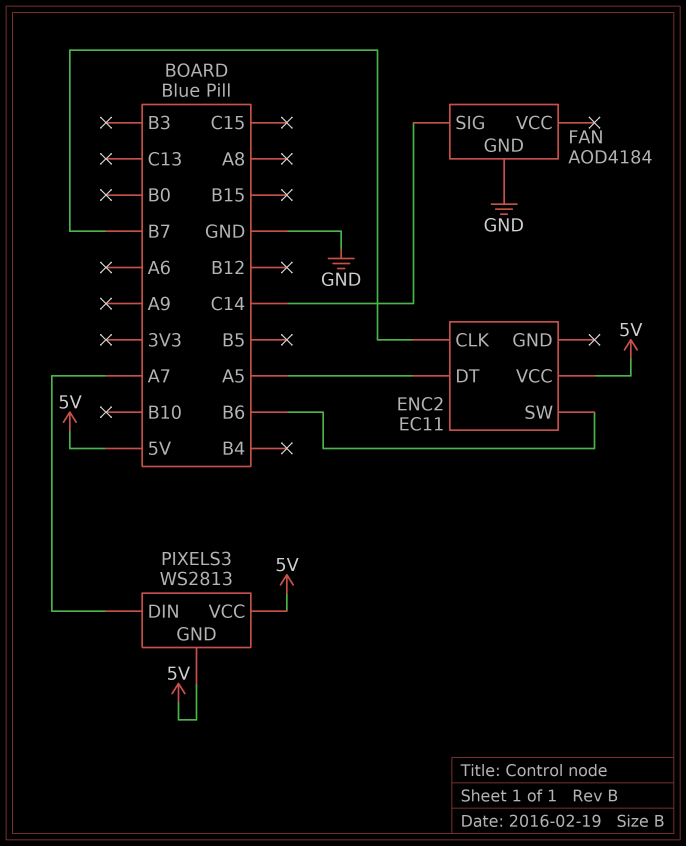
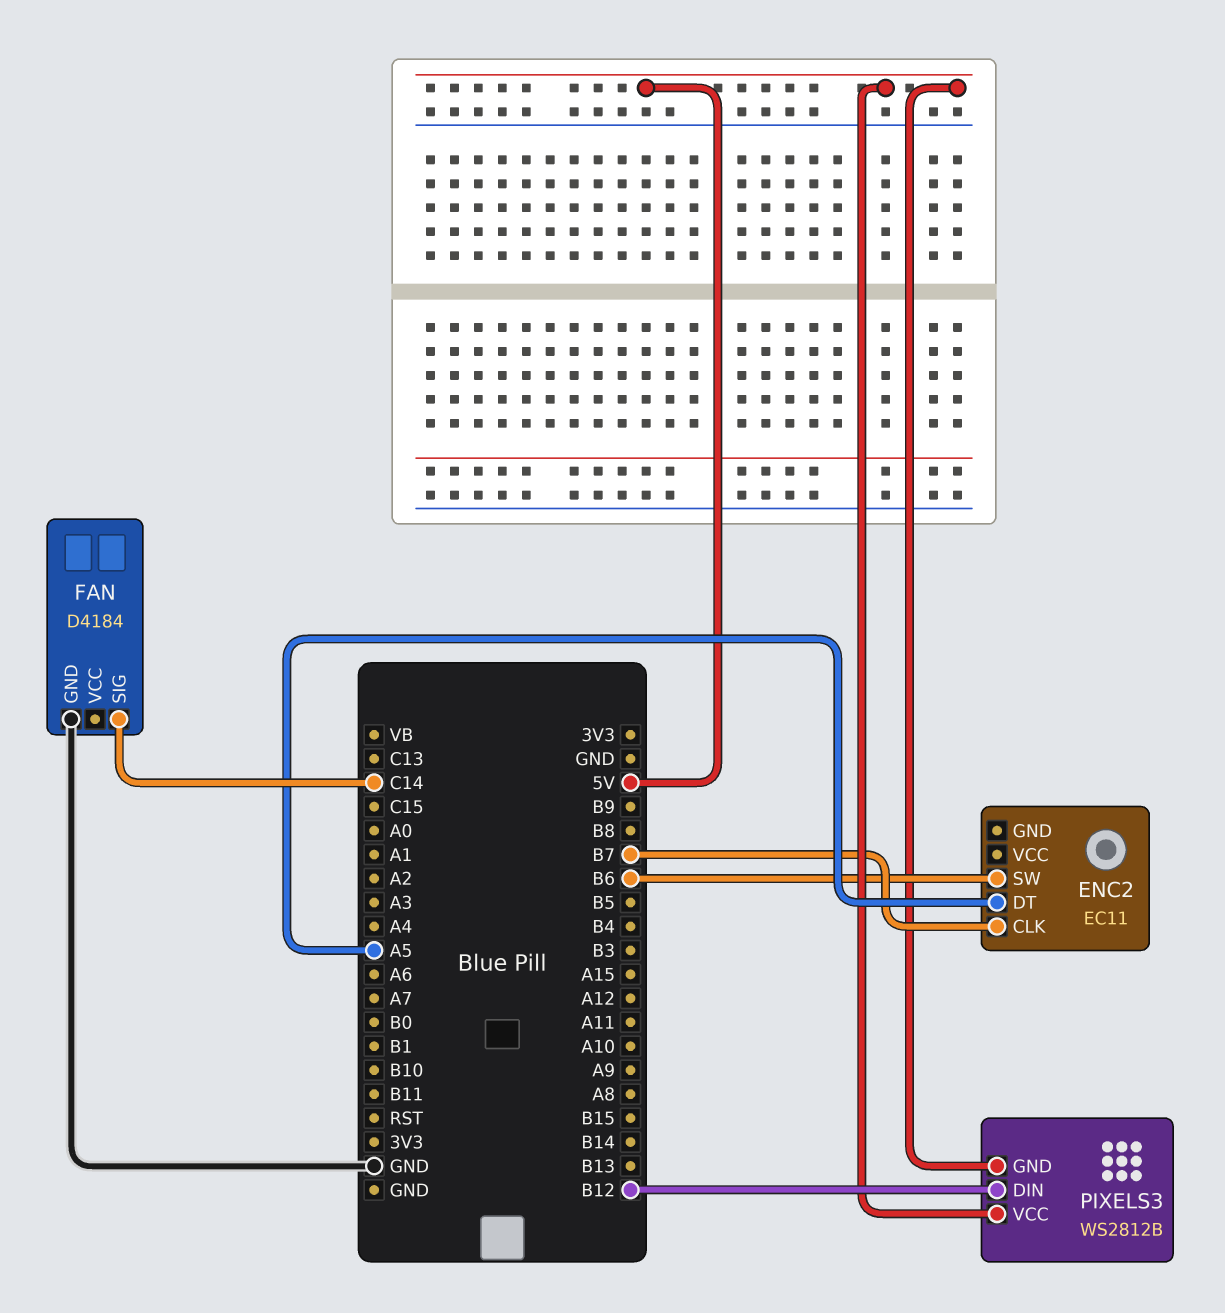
ENC2 pin VCC: 5V -> none
FAN: AOD4184 -> D4184
PIXELS3: WS2813 -> WS2812B
PIXELS3 pin DIN: A7 -> B12

